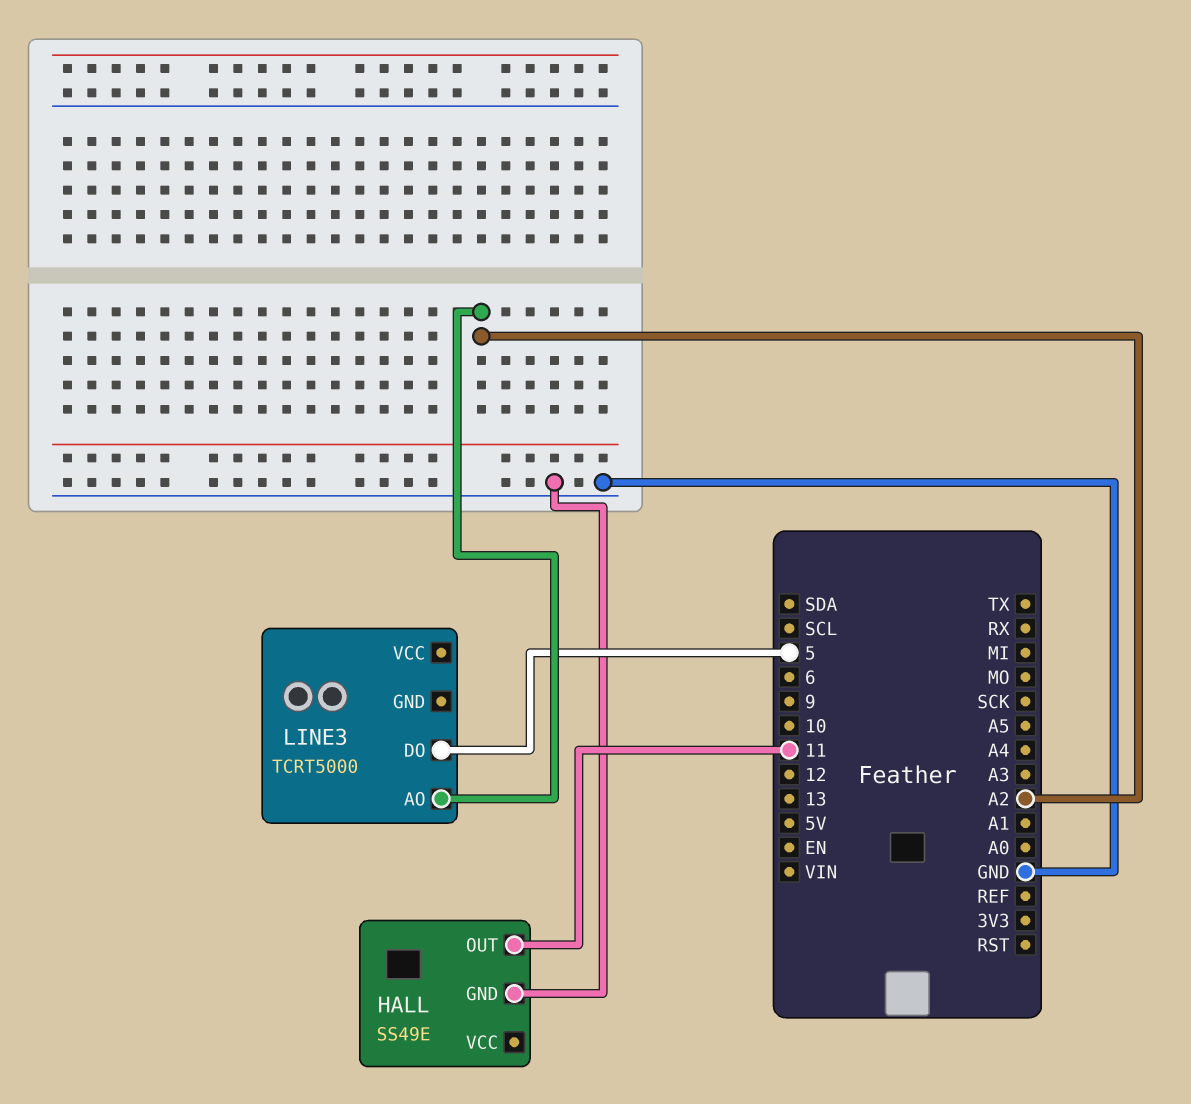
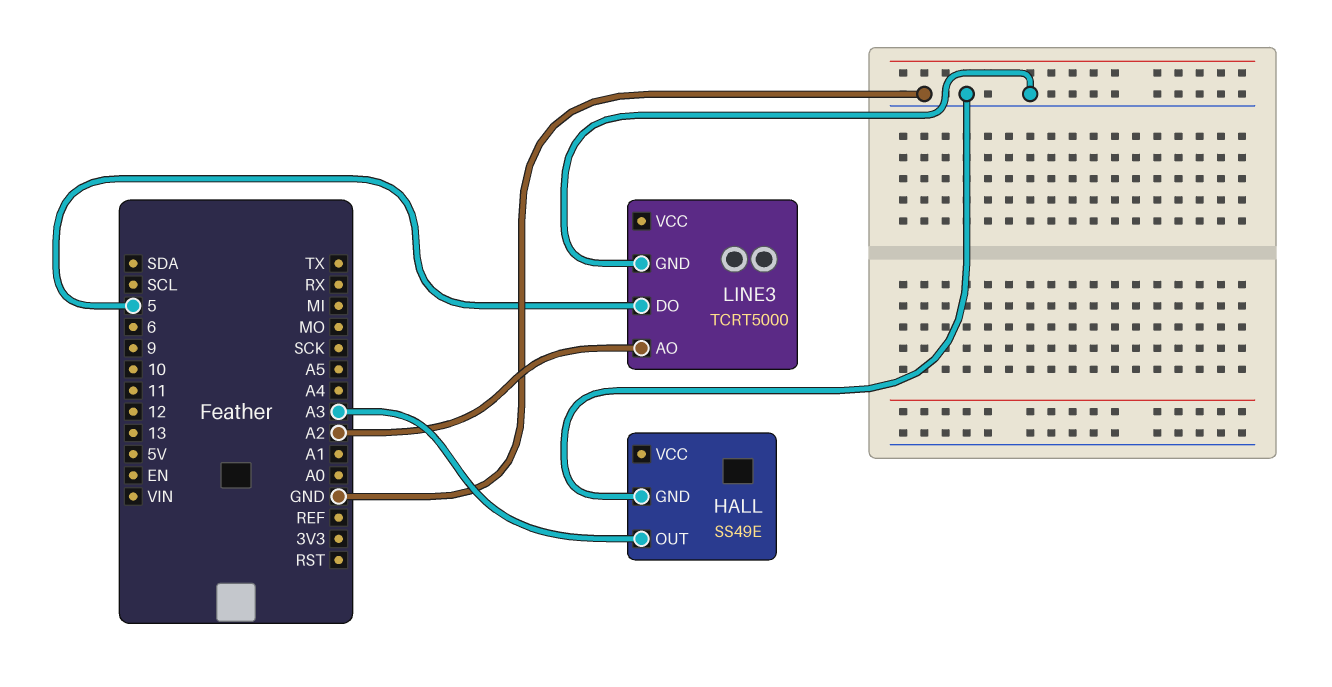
HALL pin OUT: 11 -> A3
LINE3 pin GND: none -> GND

